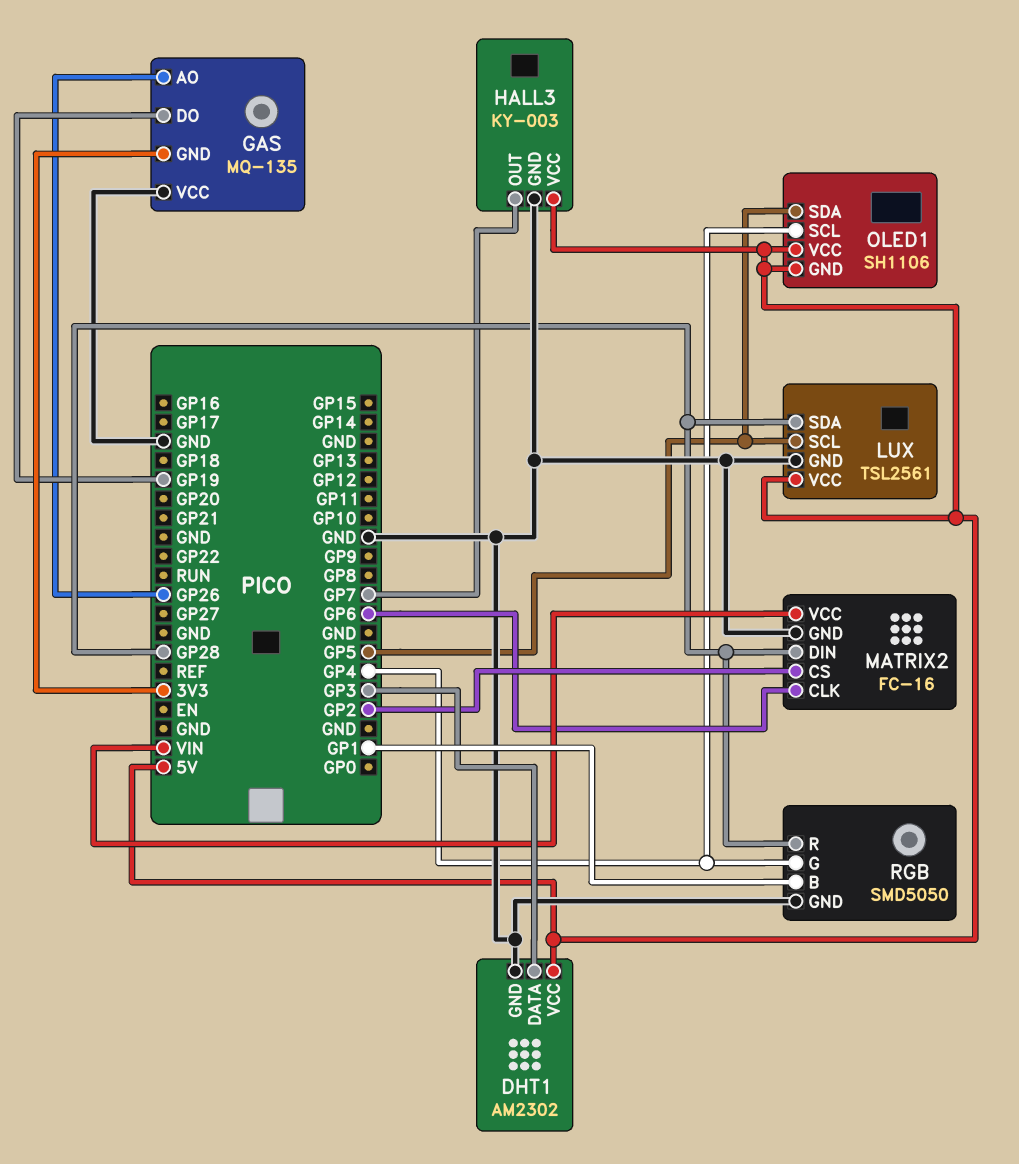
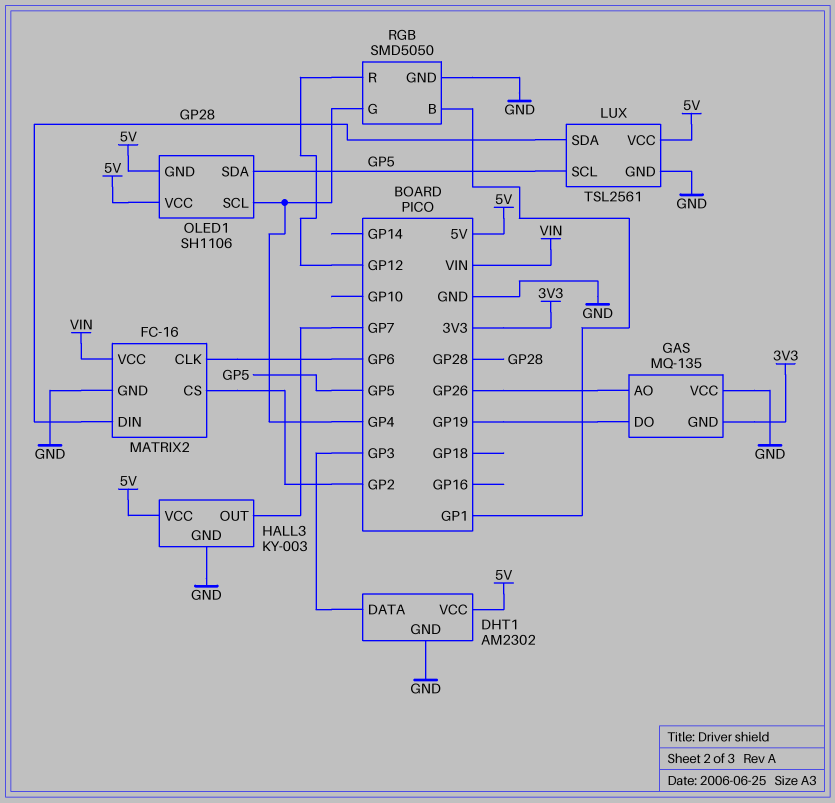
RGB pin R: GP28 -> GP12

